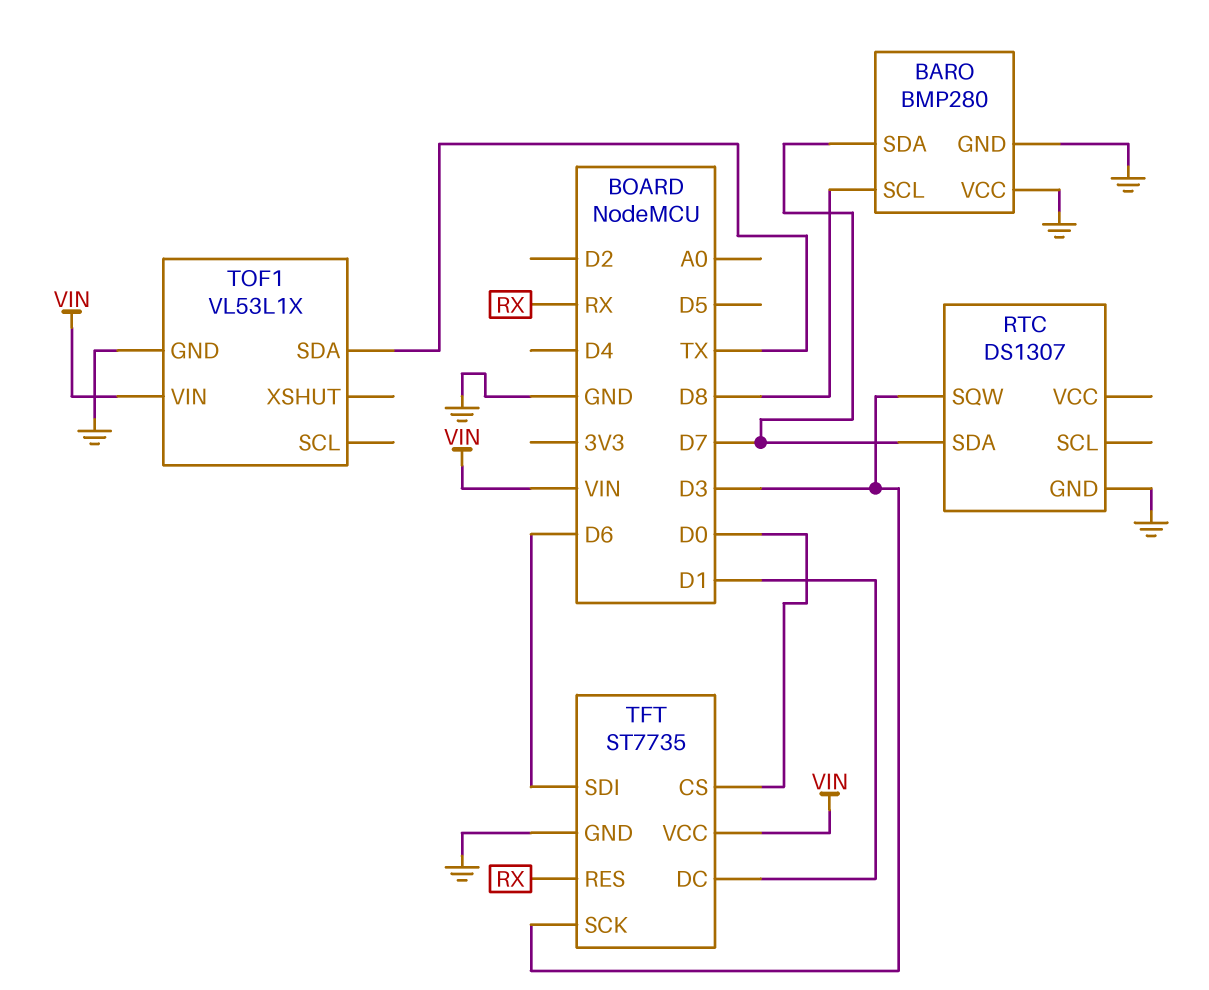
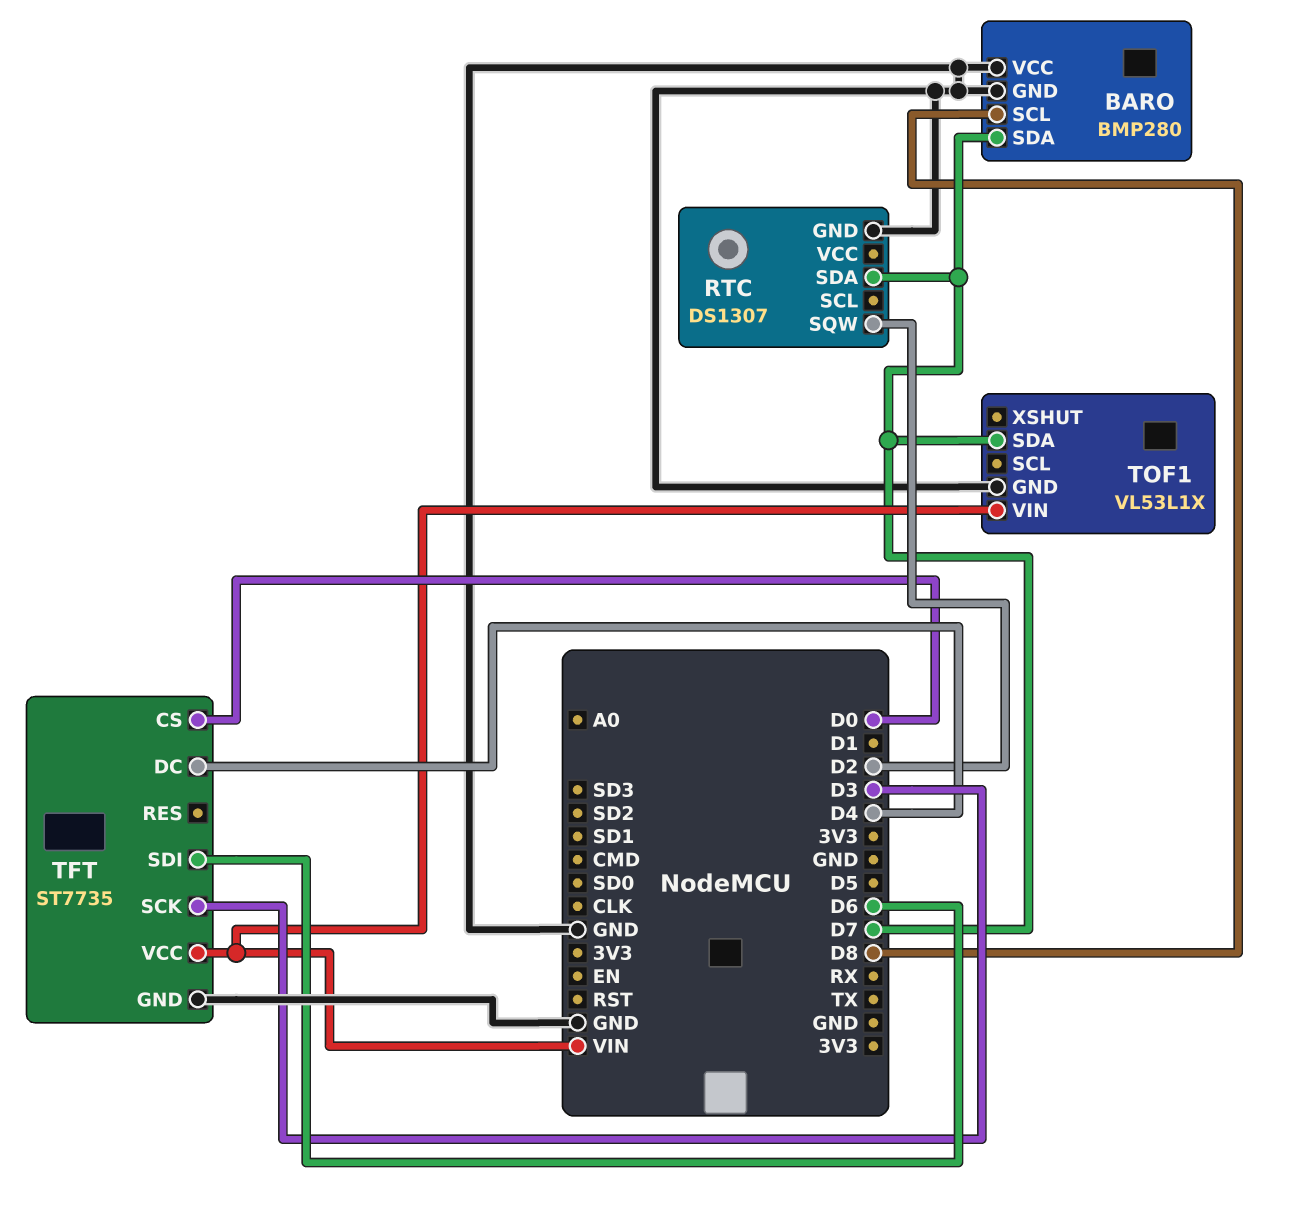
RTC pin SQW: D3 -> D2
TFT pin DC: D1 -> D4
TFT pin RES: RX -> none
TOF1 pin SDA: TX -> D7

